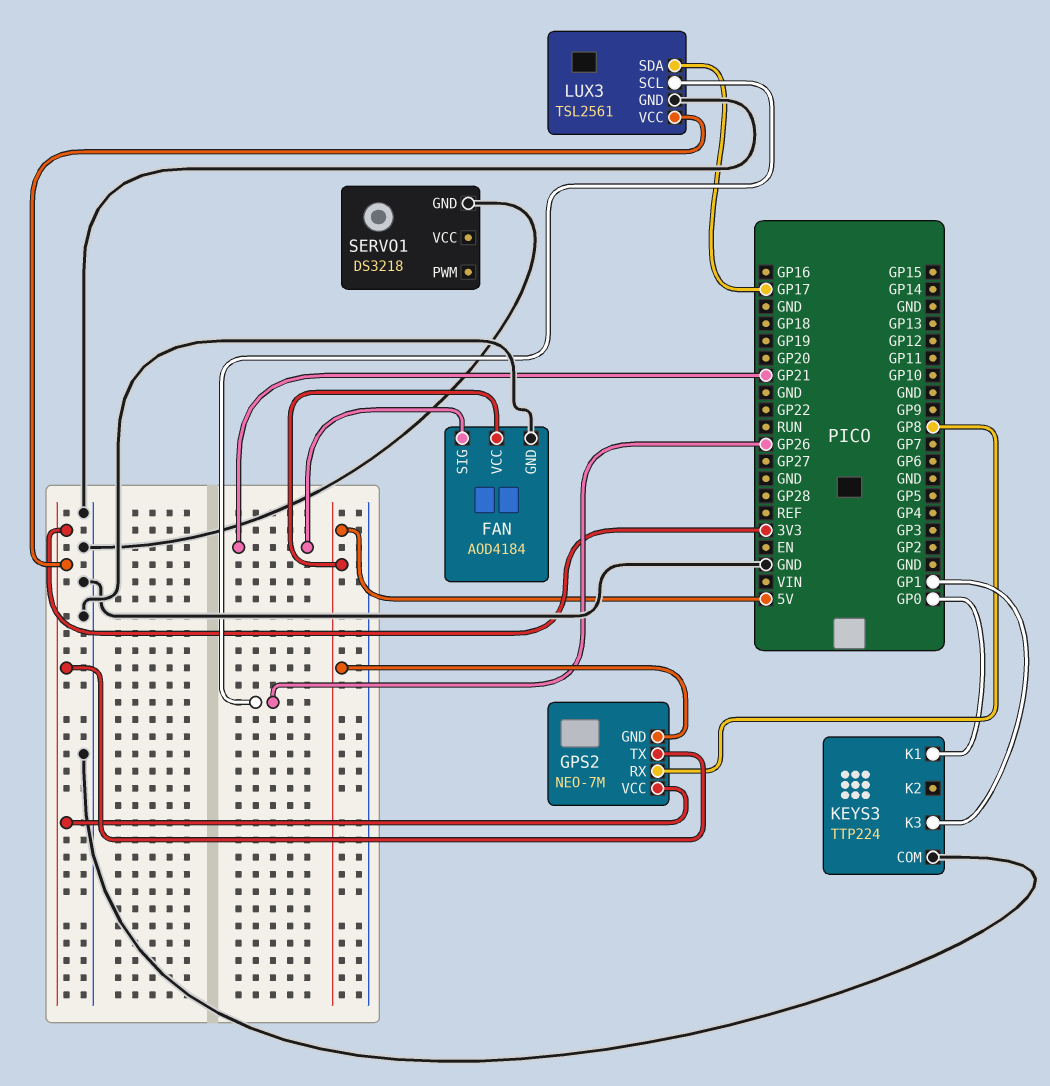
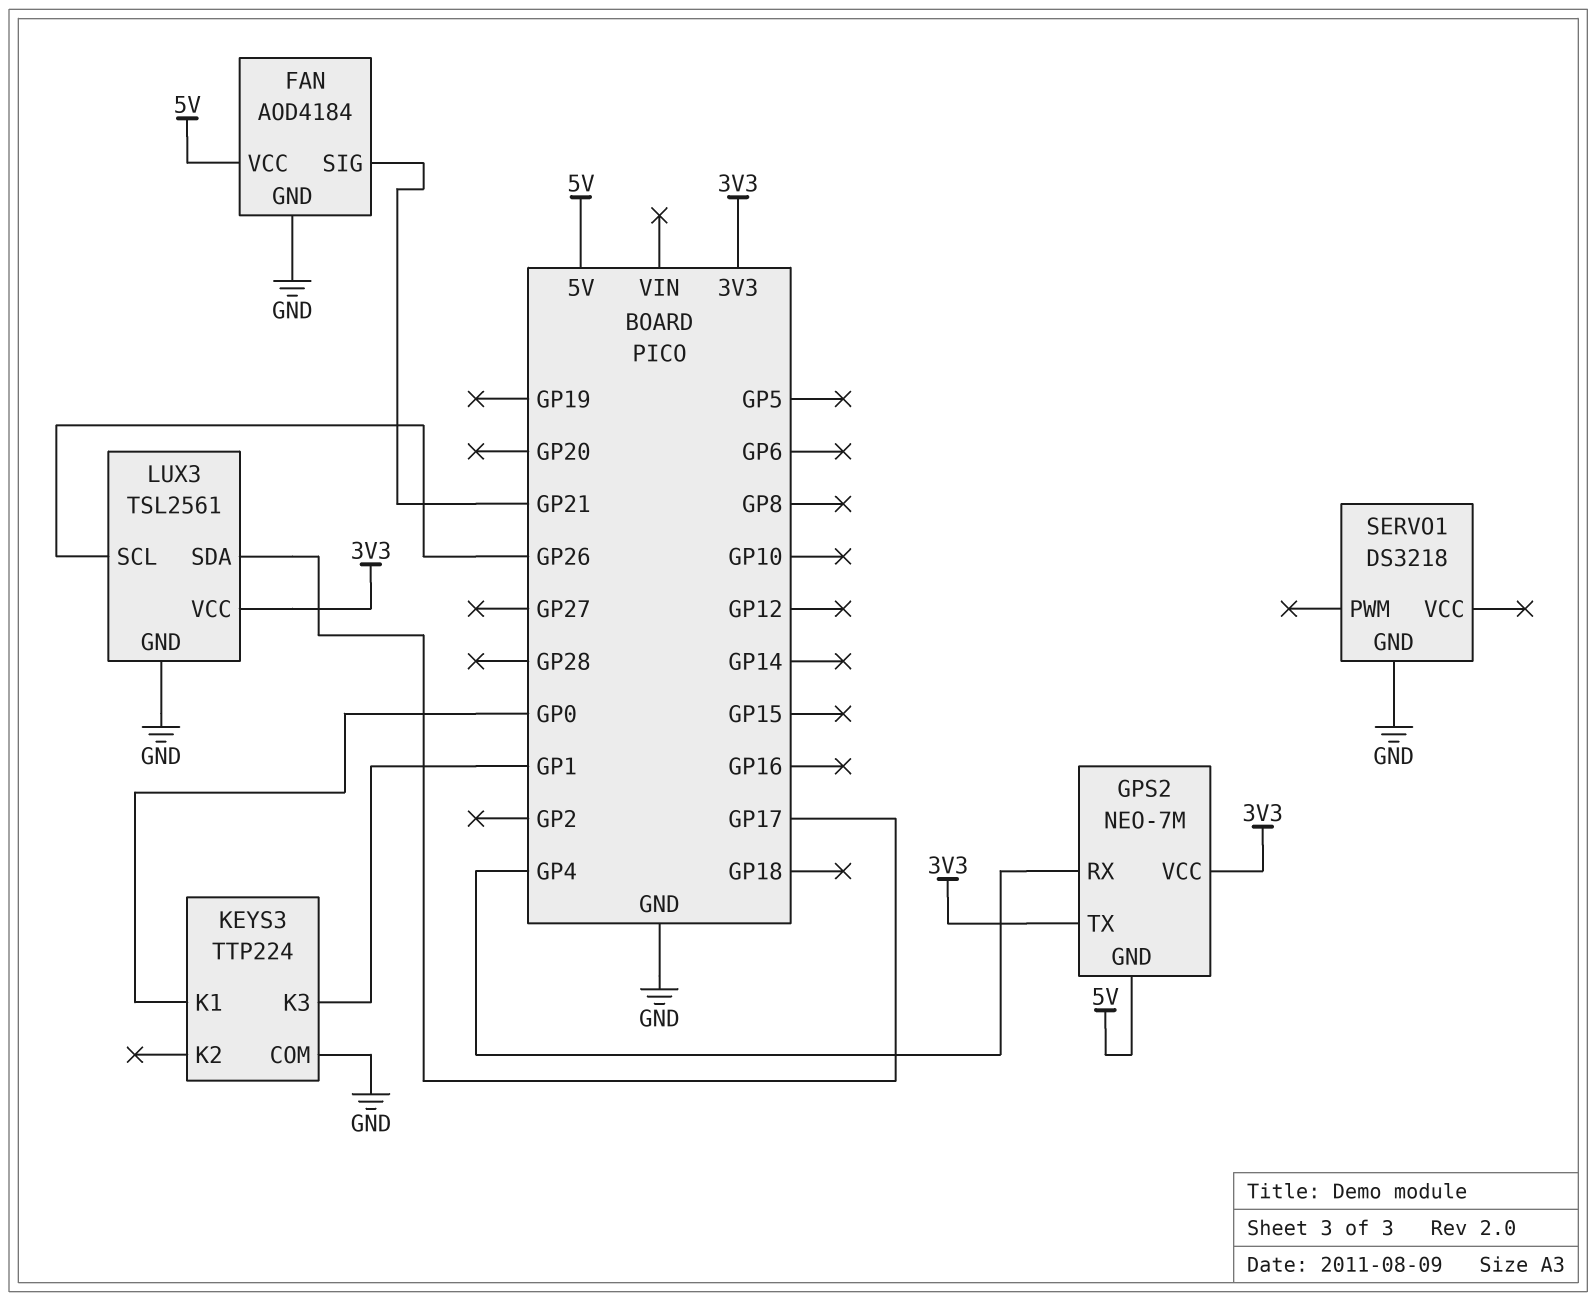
GPS2 pin RX: GP8 -> GP4

